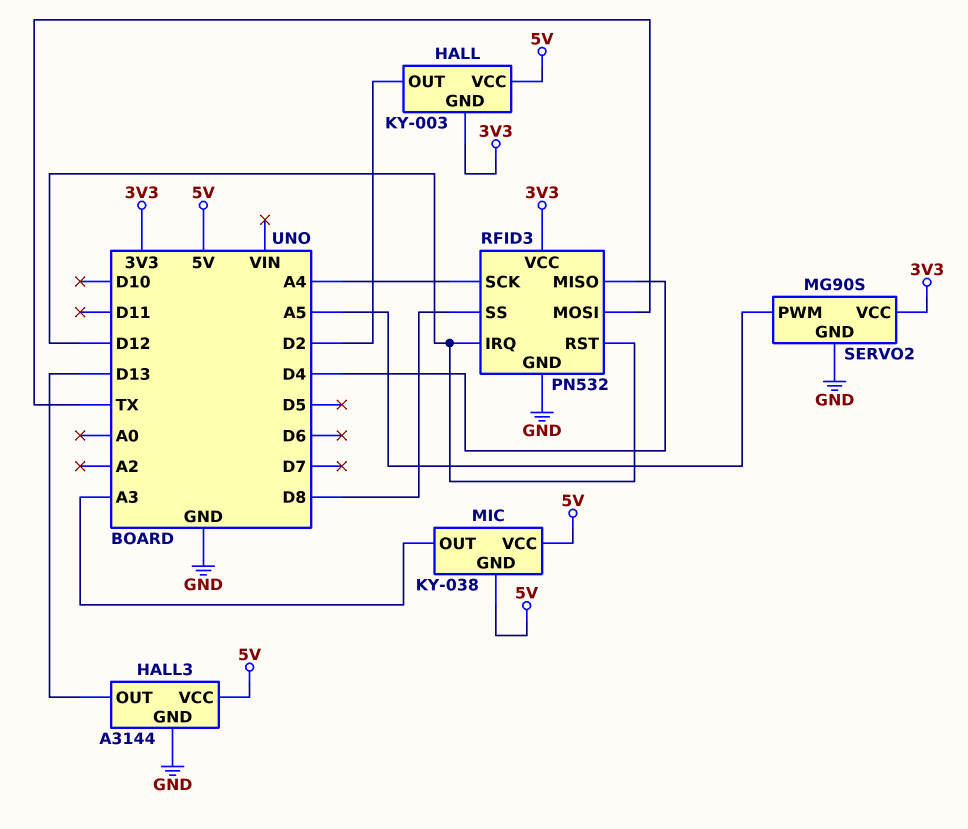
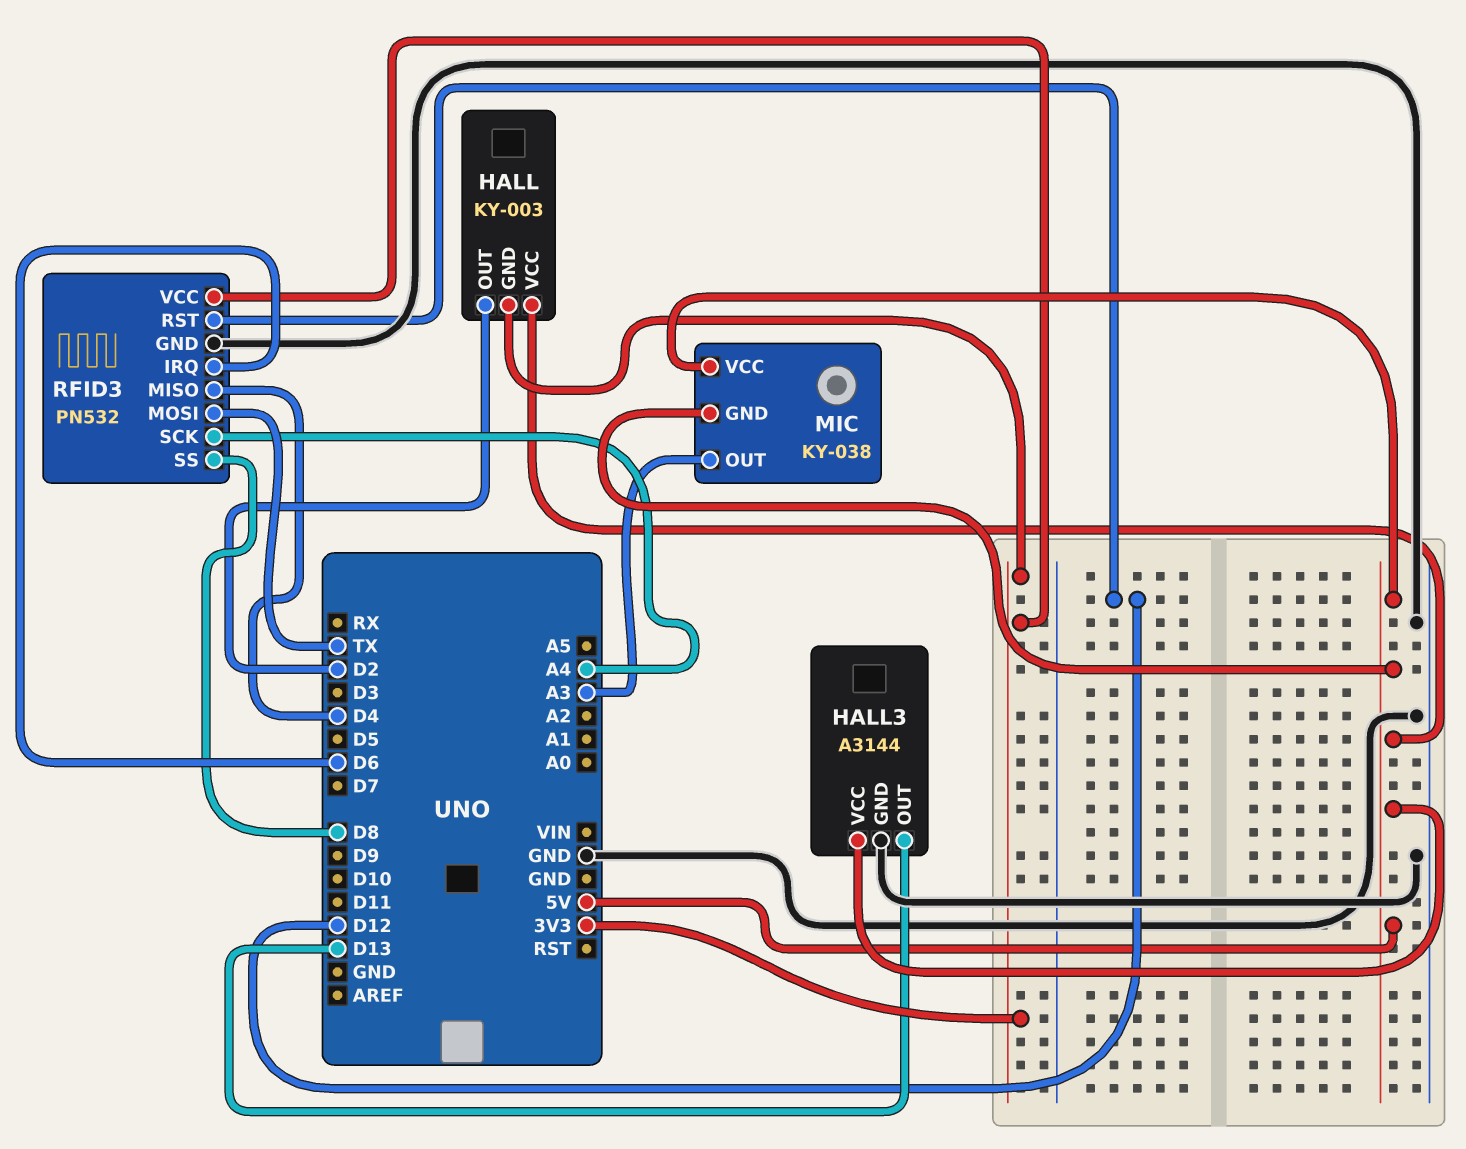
RFID3 pin IRQ: D12 -> D6
SERVO2: MG90S -> none
SERVO2 pin GND: GND -> none
SERVO2 pin PWM: A5 -> none
SERVO2 pin VCC: 3V3 -> none

